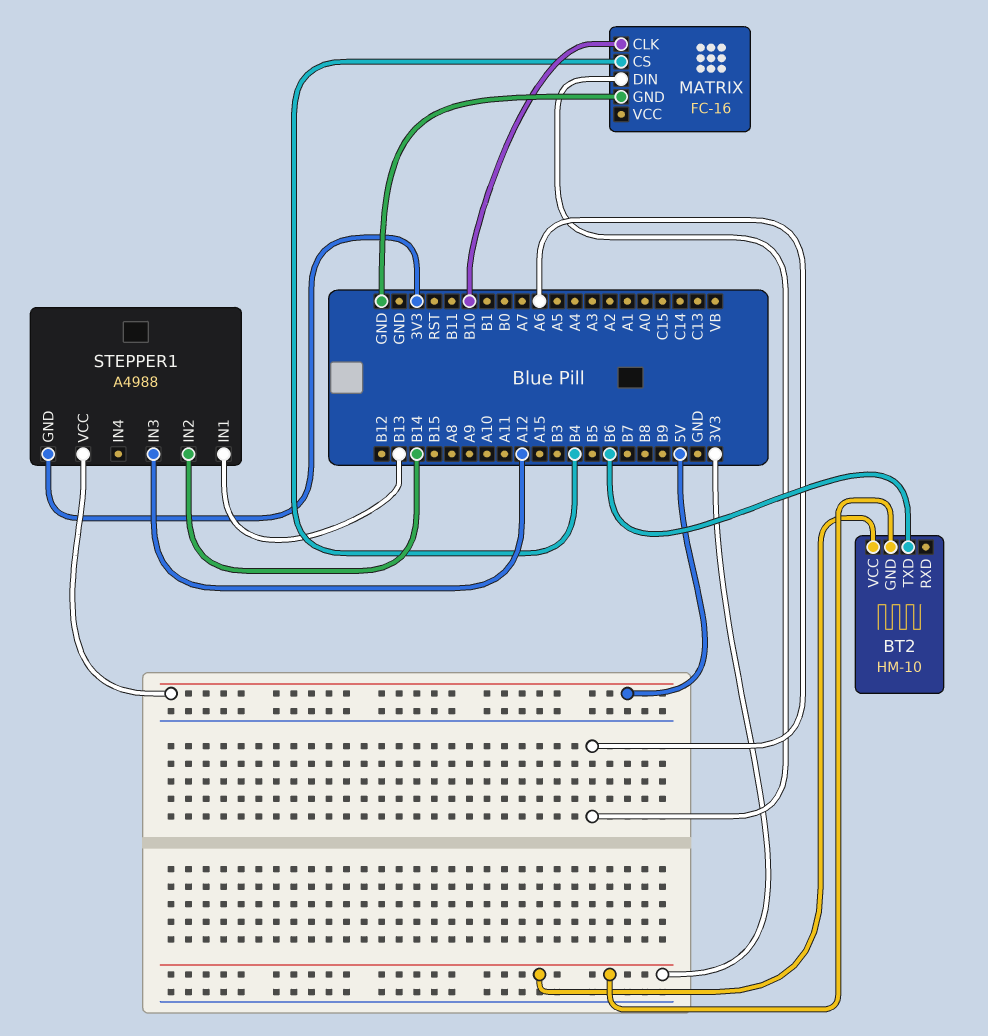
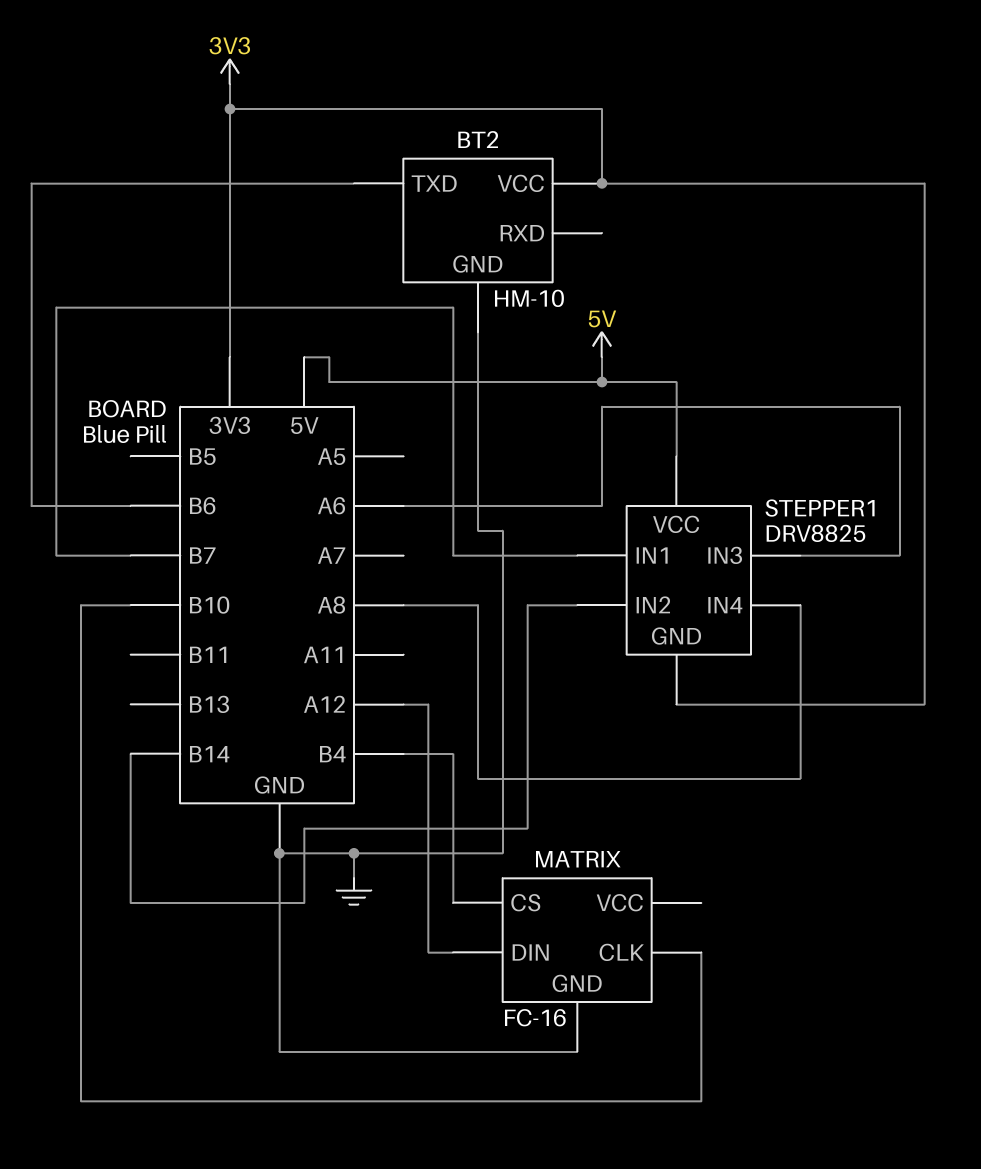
BT2 pin GND: 3V3 -> GND
MATRIX pin DIN: A6 -> A12
STEPPER1: A4988 -> DRV8825
STEPPER1 pin IN1: B13 -> B7
STEPPER1 pin IN3: A12 -> A6
STEPPER1 pin IN4: none -> A8

